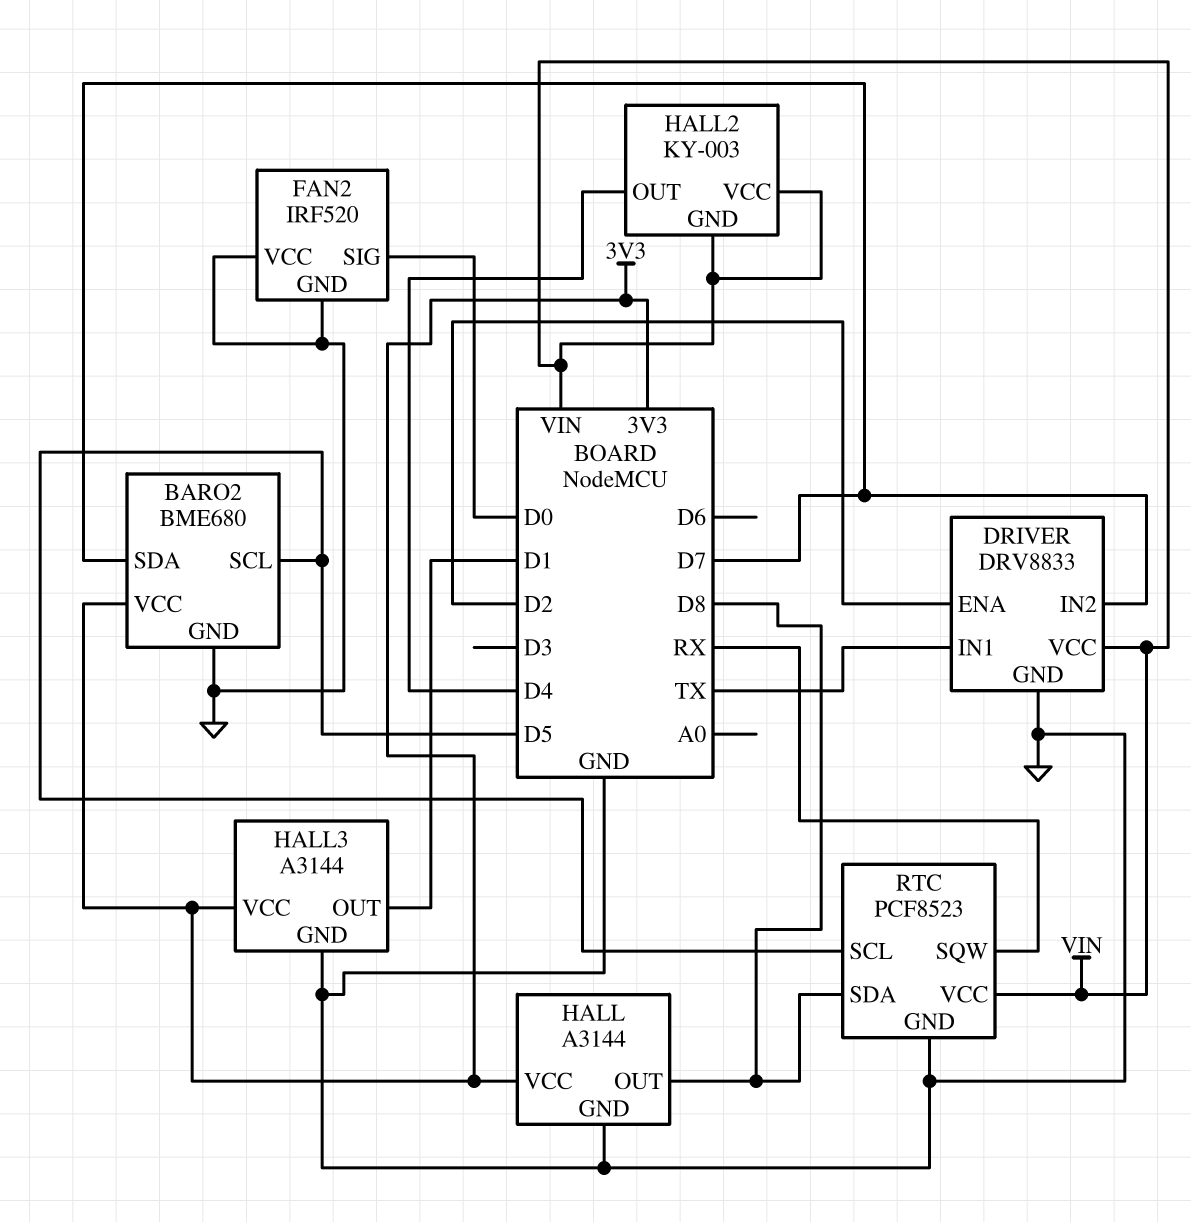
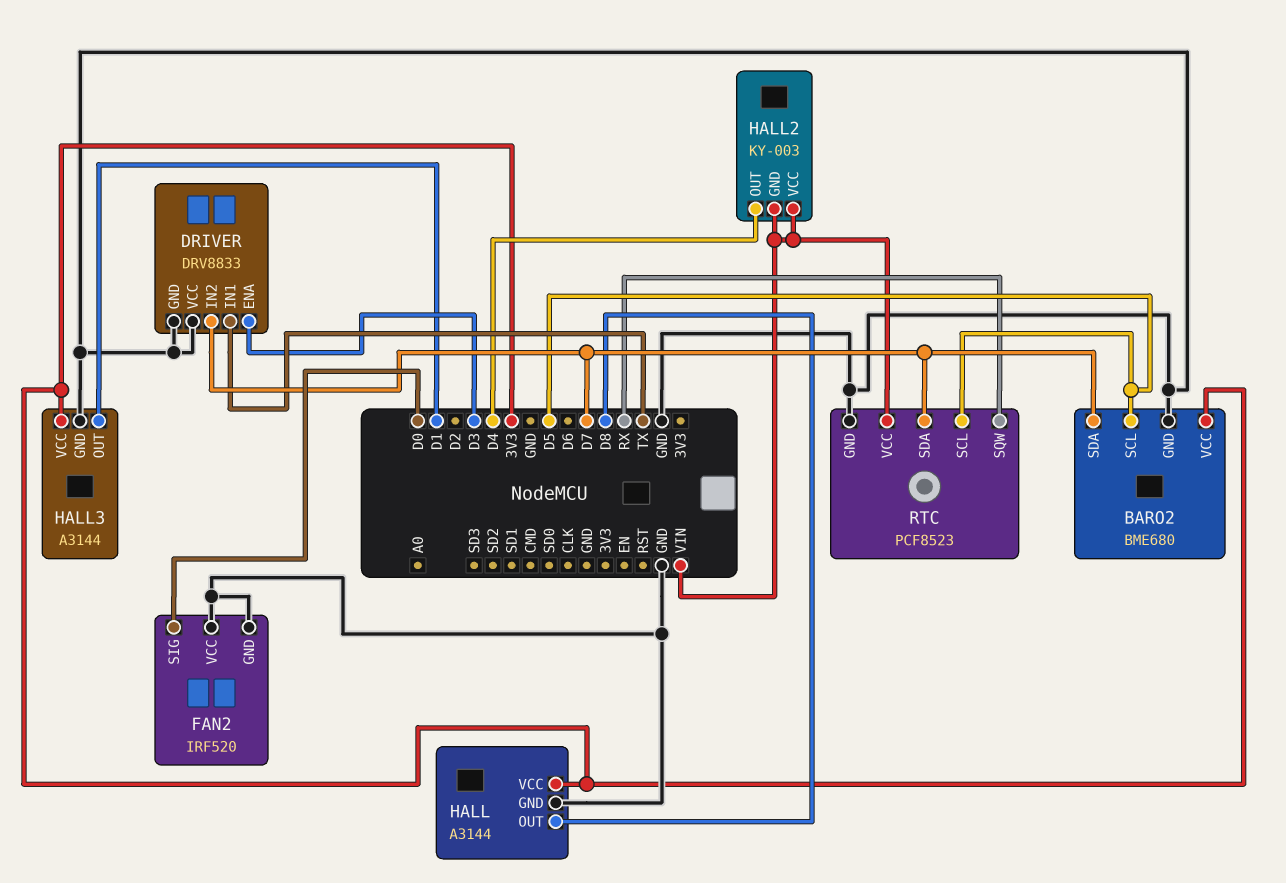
DRIVER pin ENA: D2 -> D3
DRIVER pin VCC: VIN -> GND
RTC pin SDA: D8 -> D7

